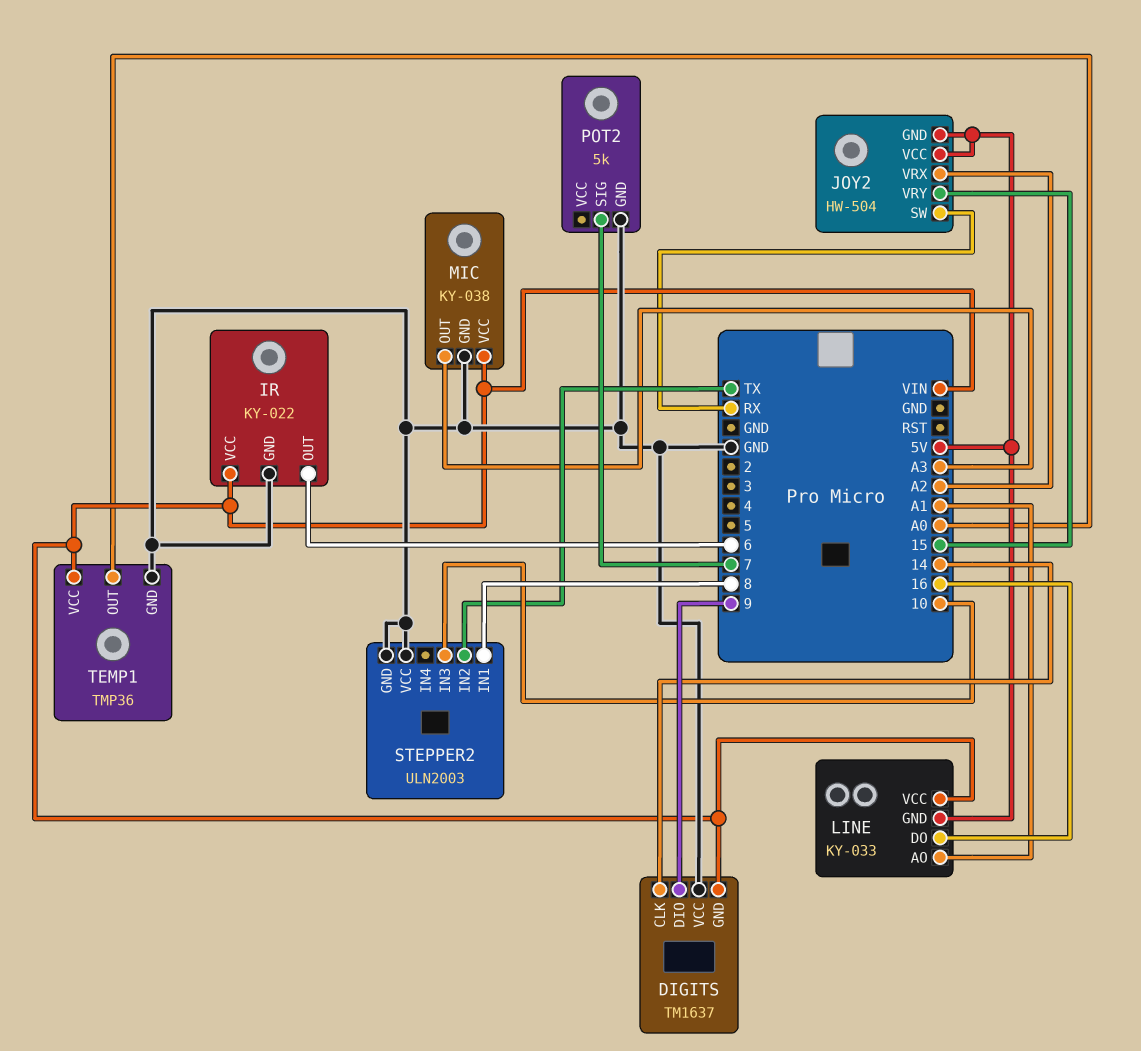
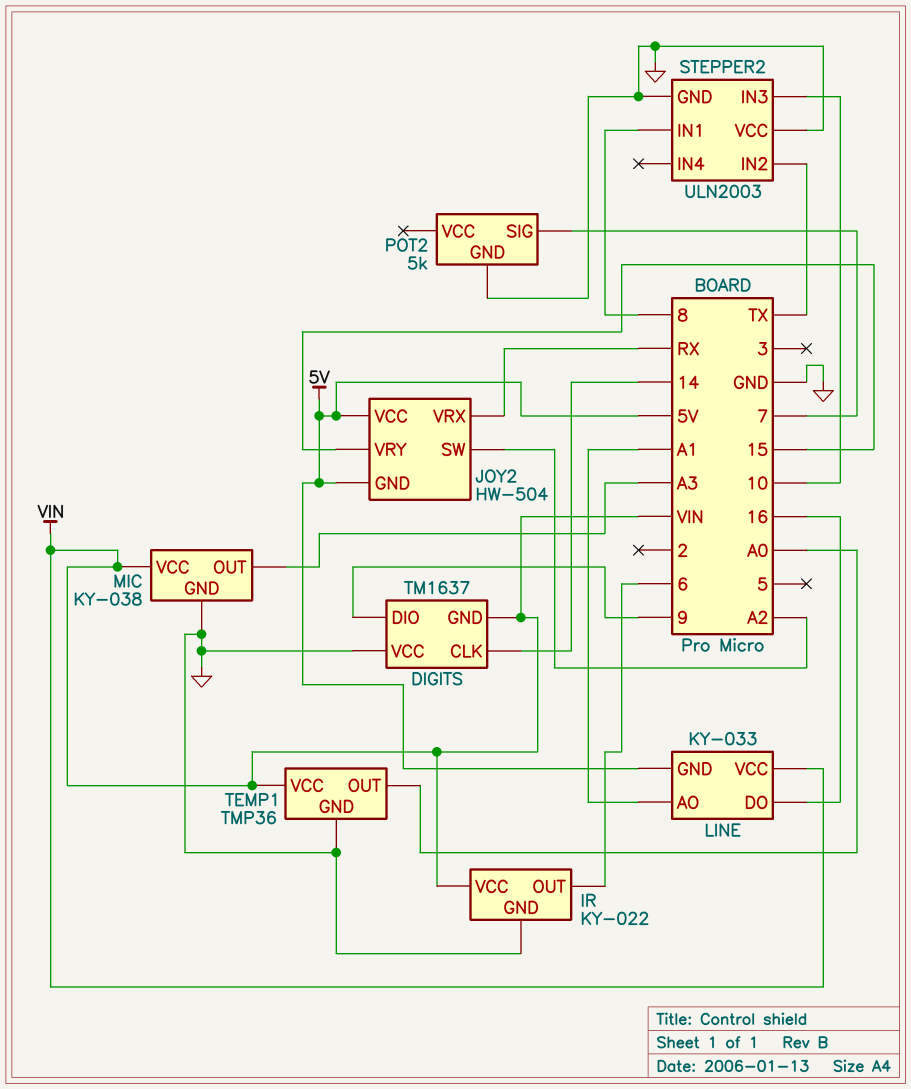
JOY2 pin SW: RX -> A2
JOY2 pin VRX: A2 -> RX

